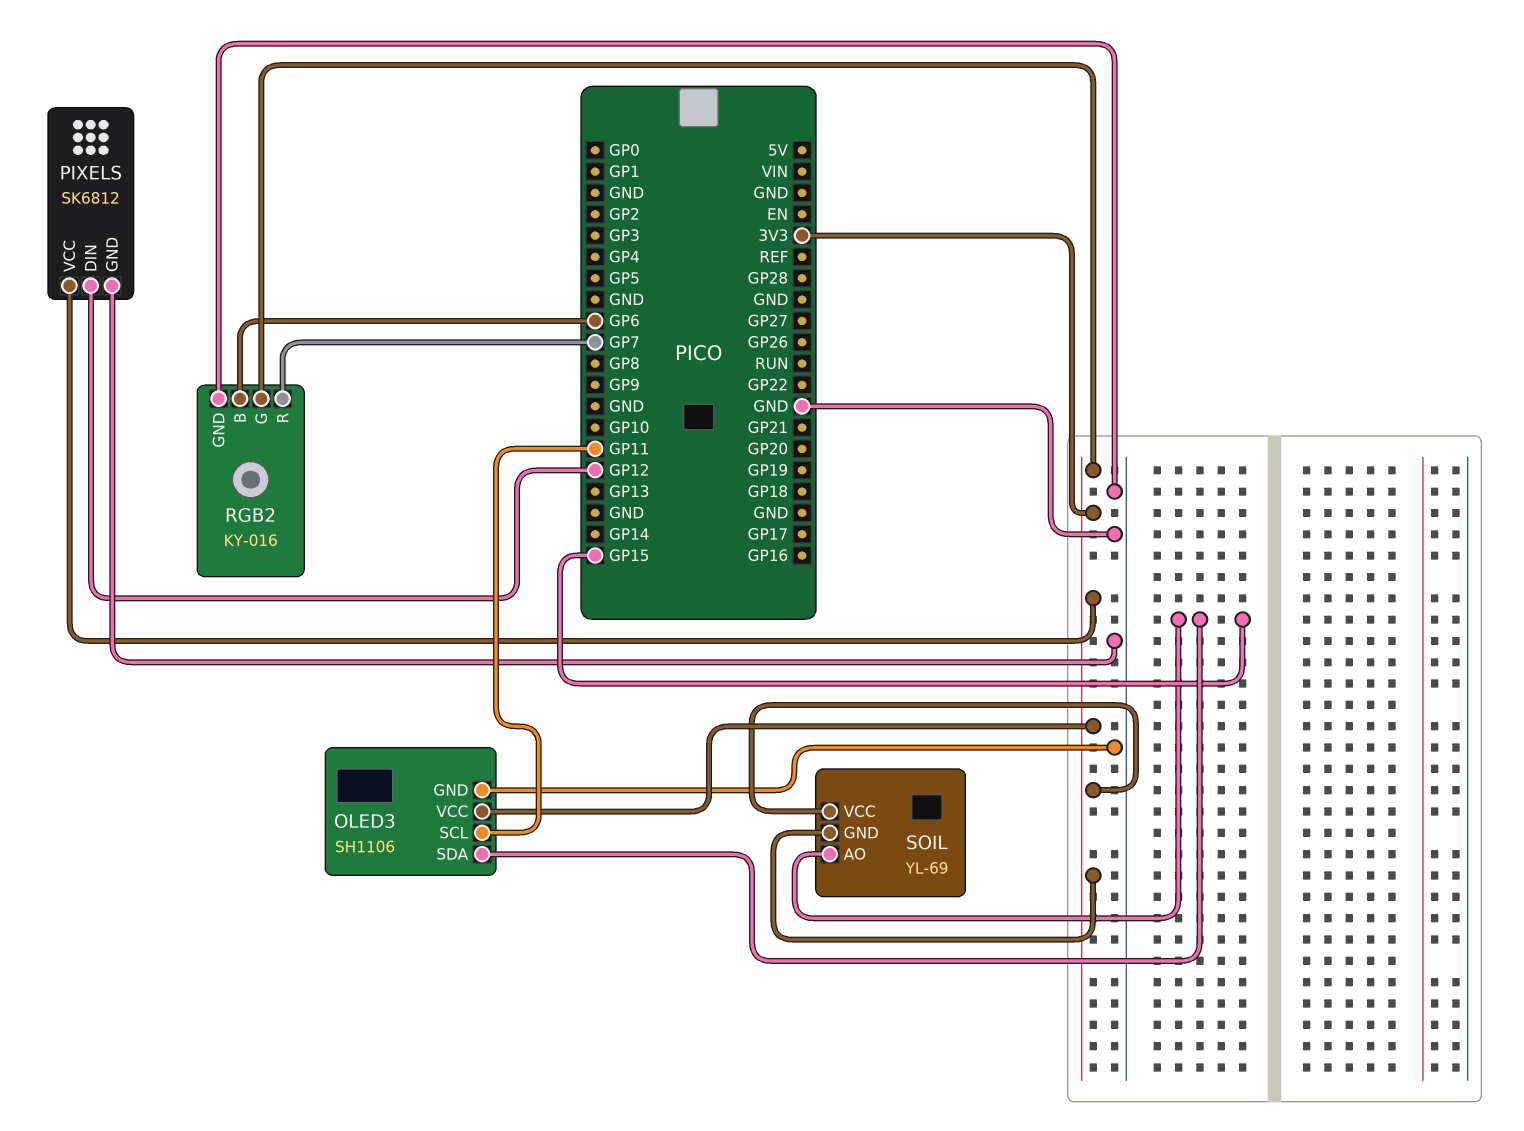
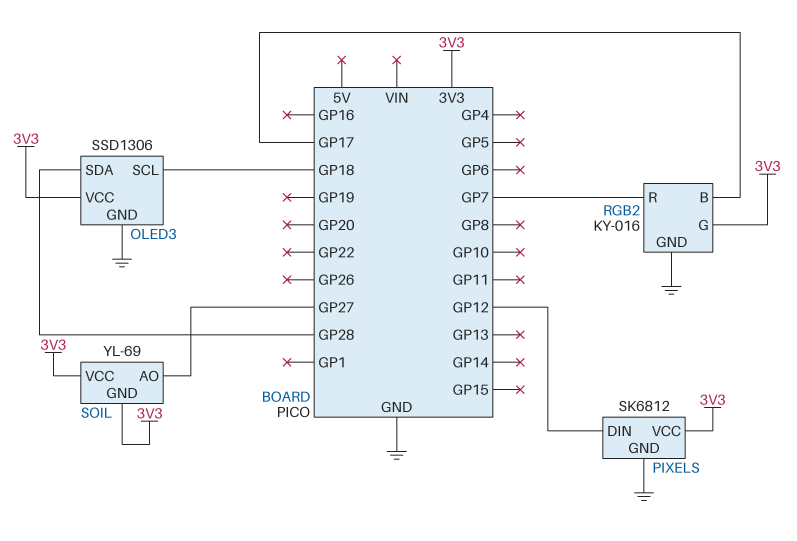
OLED3: SH1106 -> SSD1306
OLED3 pin SCL: GP11 -> GP18
OLED3 pin SDA: GP15 -> GP28
RGB2 pin B: GP6 -> GP17
SOIL pin AO: GP15 -> GP27

